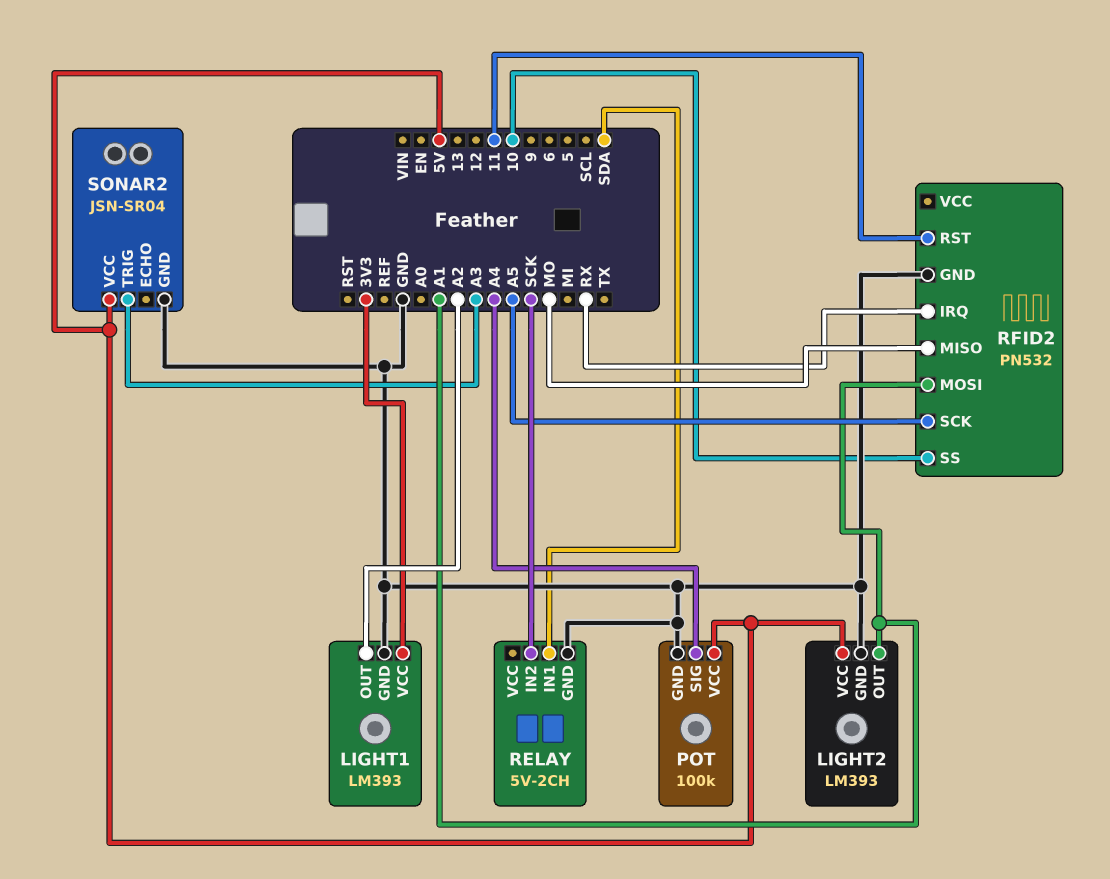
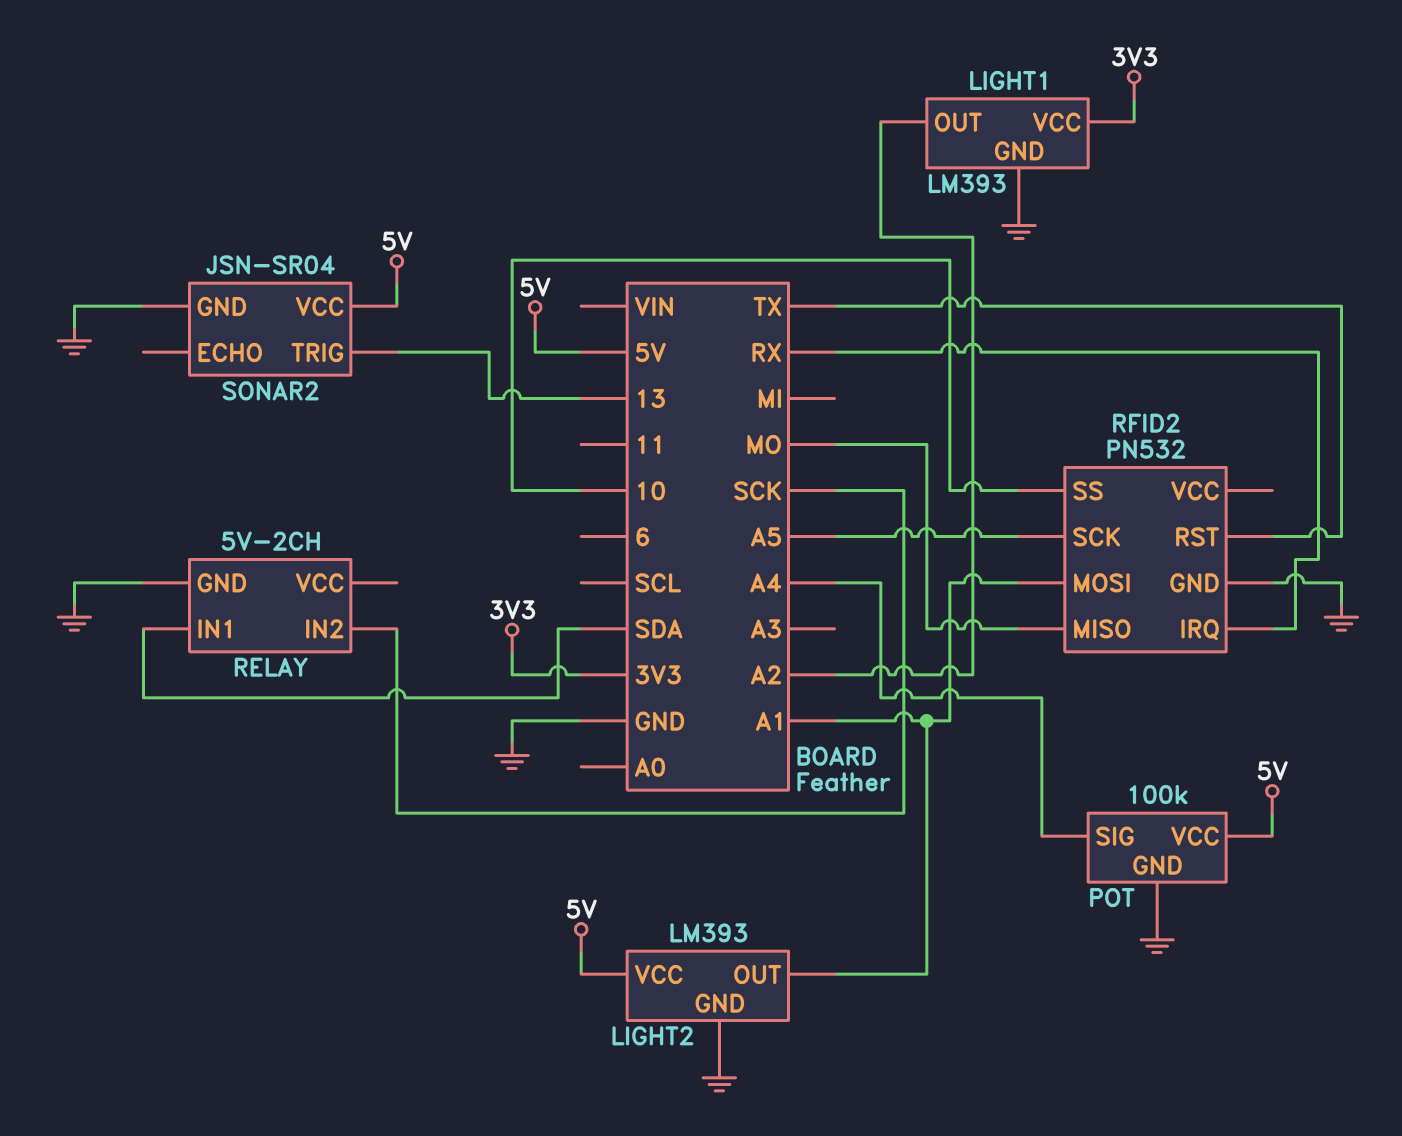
RFID2 pin RST: 11 -> TX
SONAR2 pin TRIG: A3 -> 13

